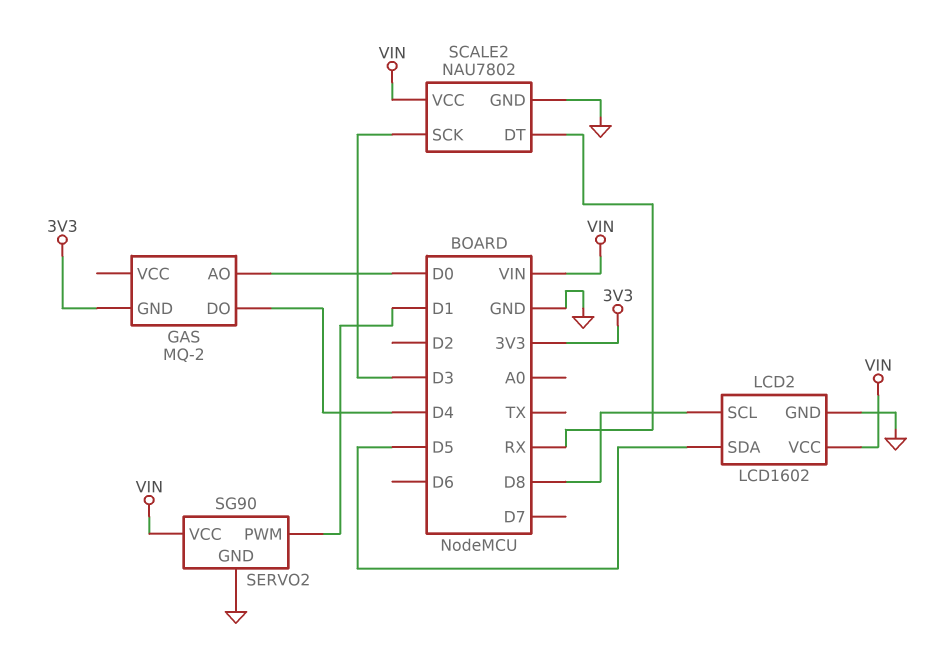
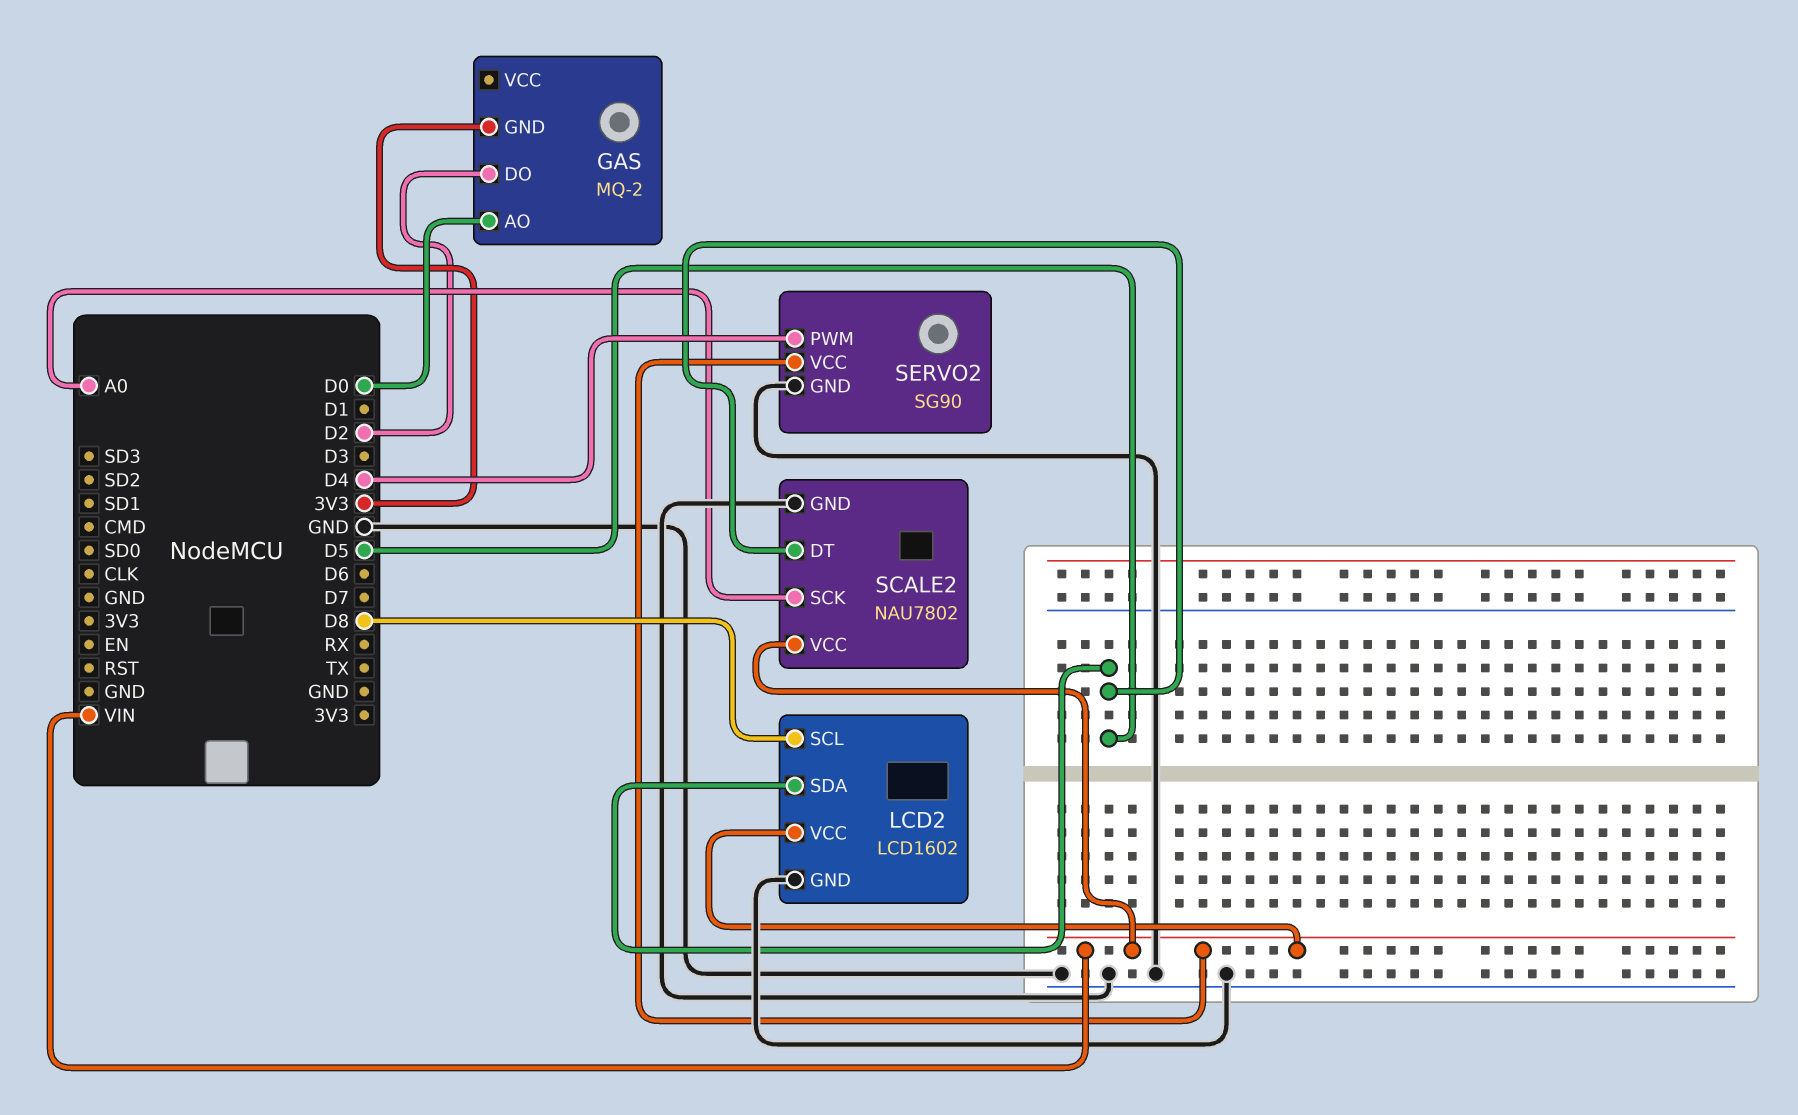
GAS pin DO: D4 -> D2
SCALE2 pin DT: RX -> D5
SCALE2 pin SCK: D3 -> A0
SERVO2 pin PWM: D1 -> D4

